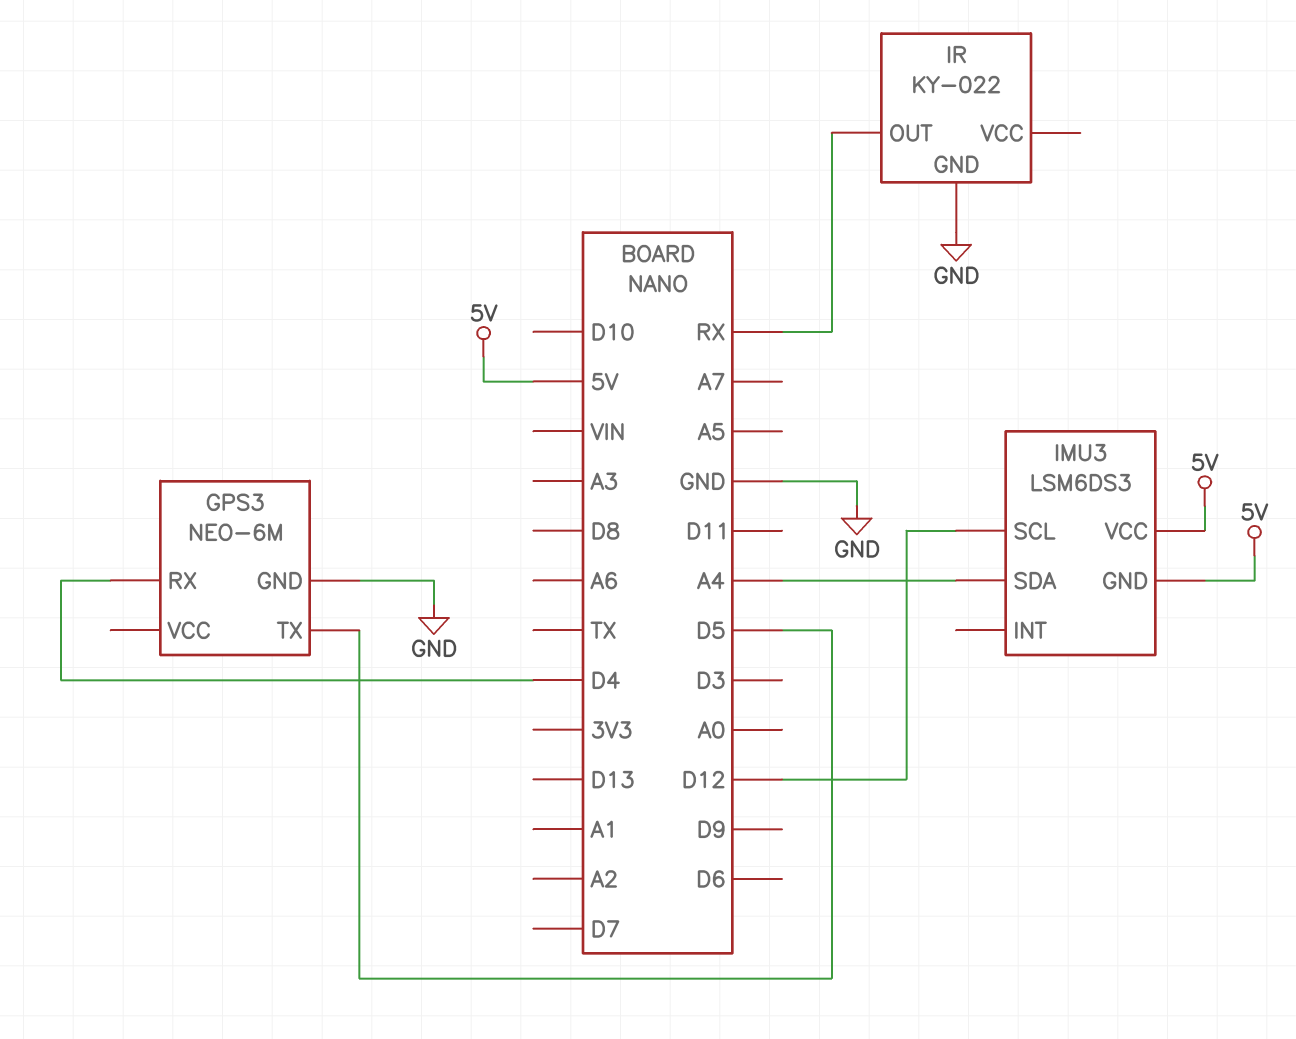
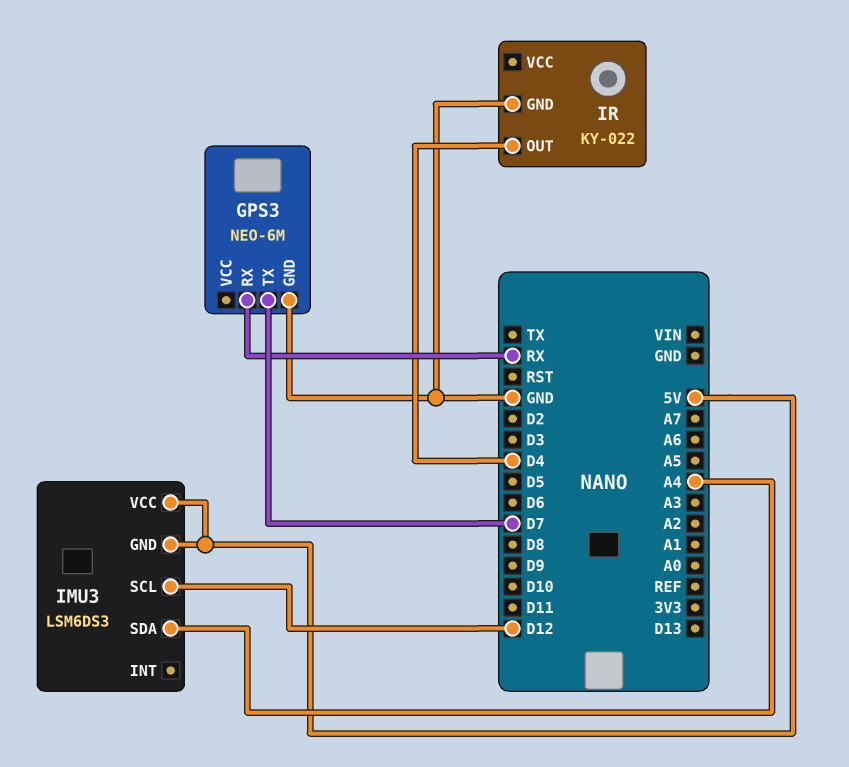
GPS3 pin RX: D4 -> RX
GPS3 pin TX: D5 -> D7
IR pin OUT: RX -> D4

